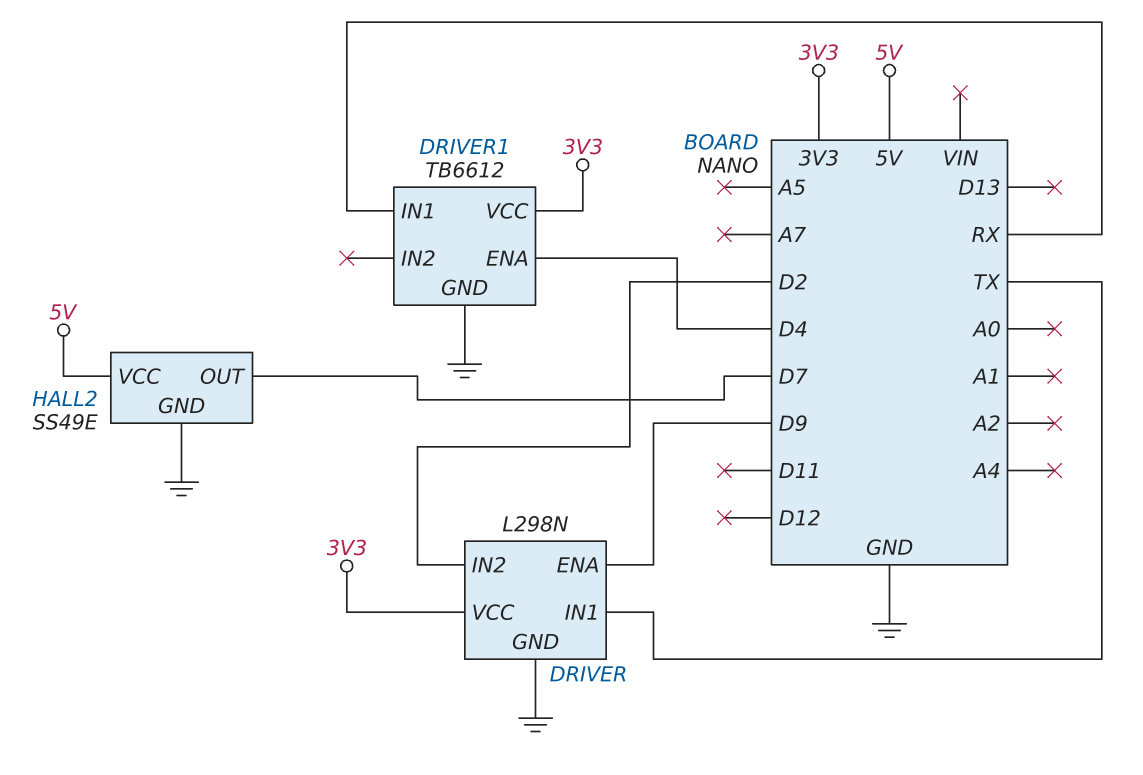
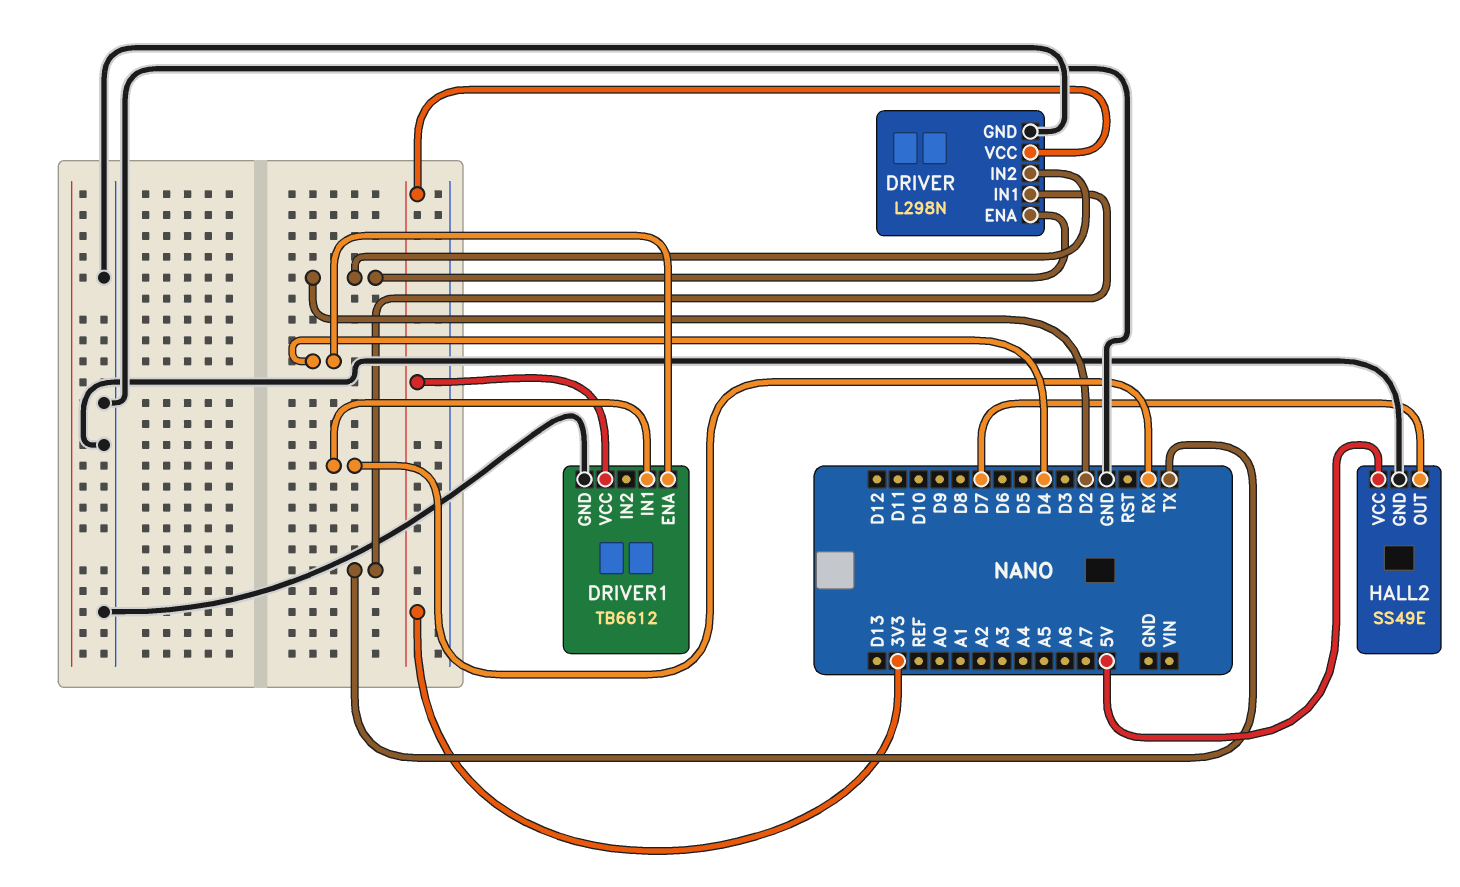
DRIVER pin ENA: D9 -> D2

